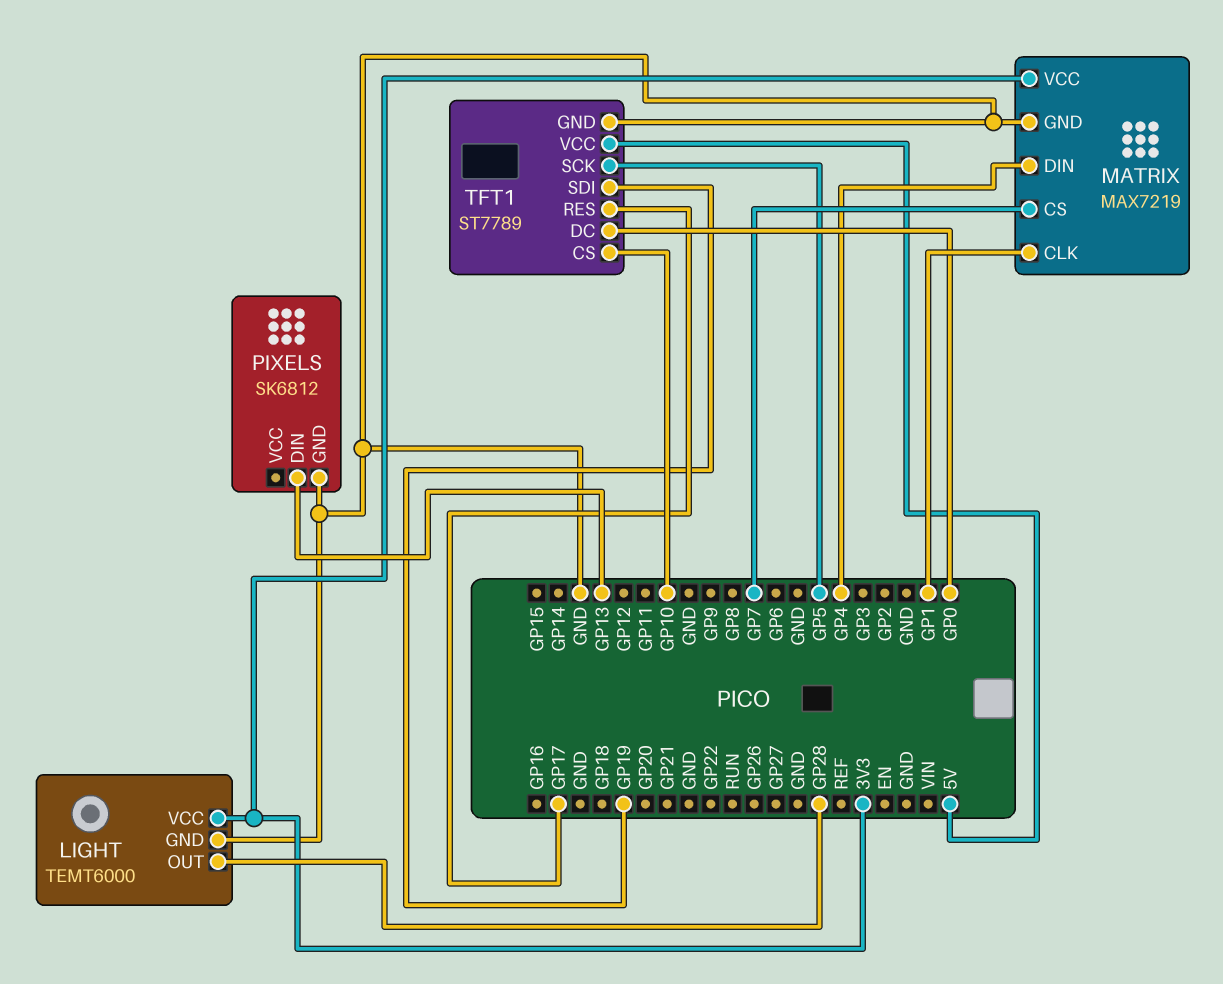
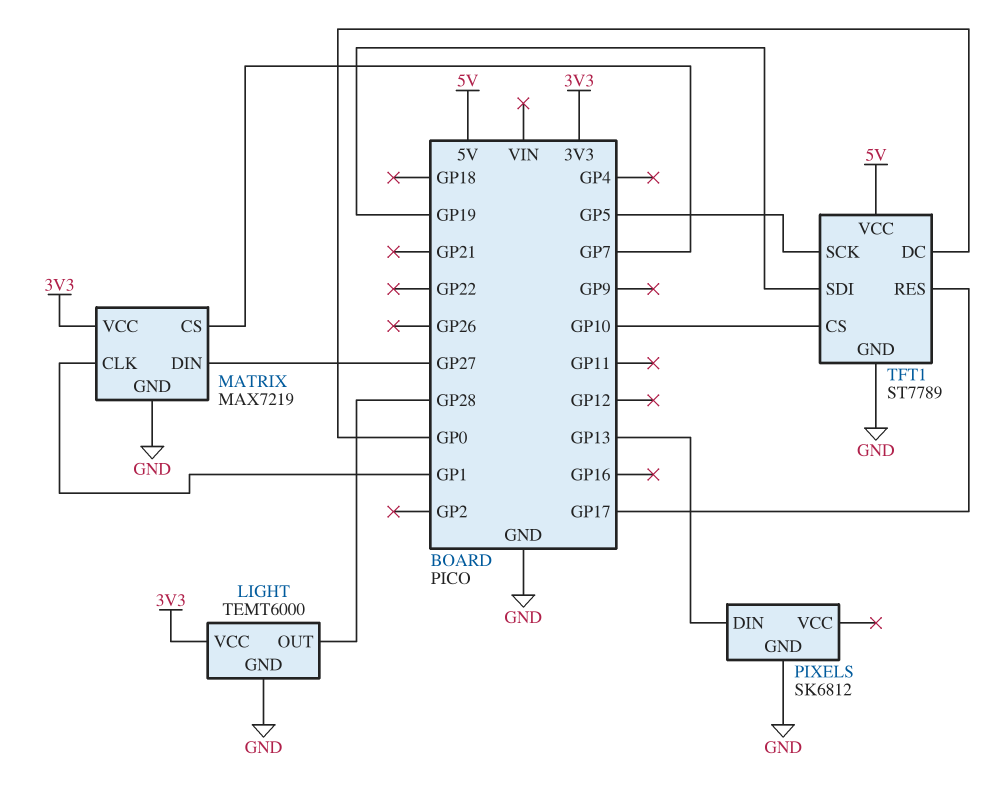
MATRIX pin DIN: GP4 -> GP27

